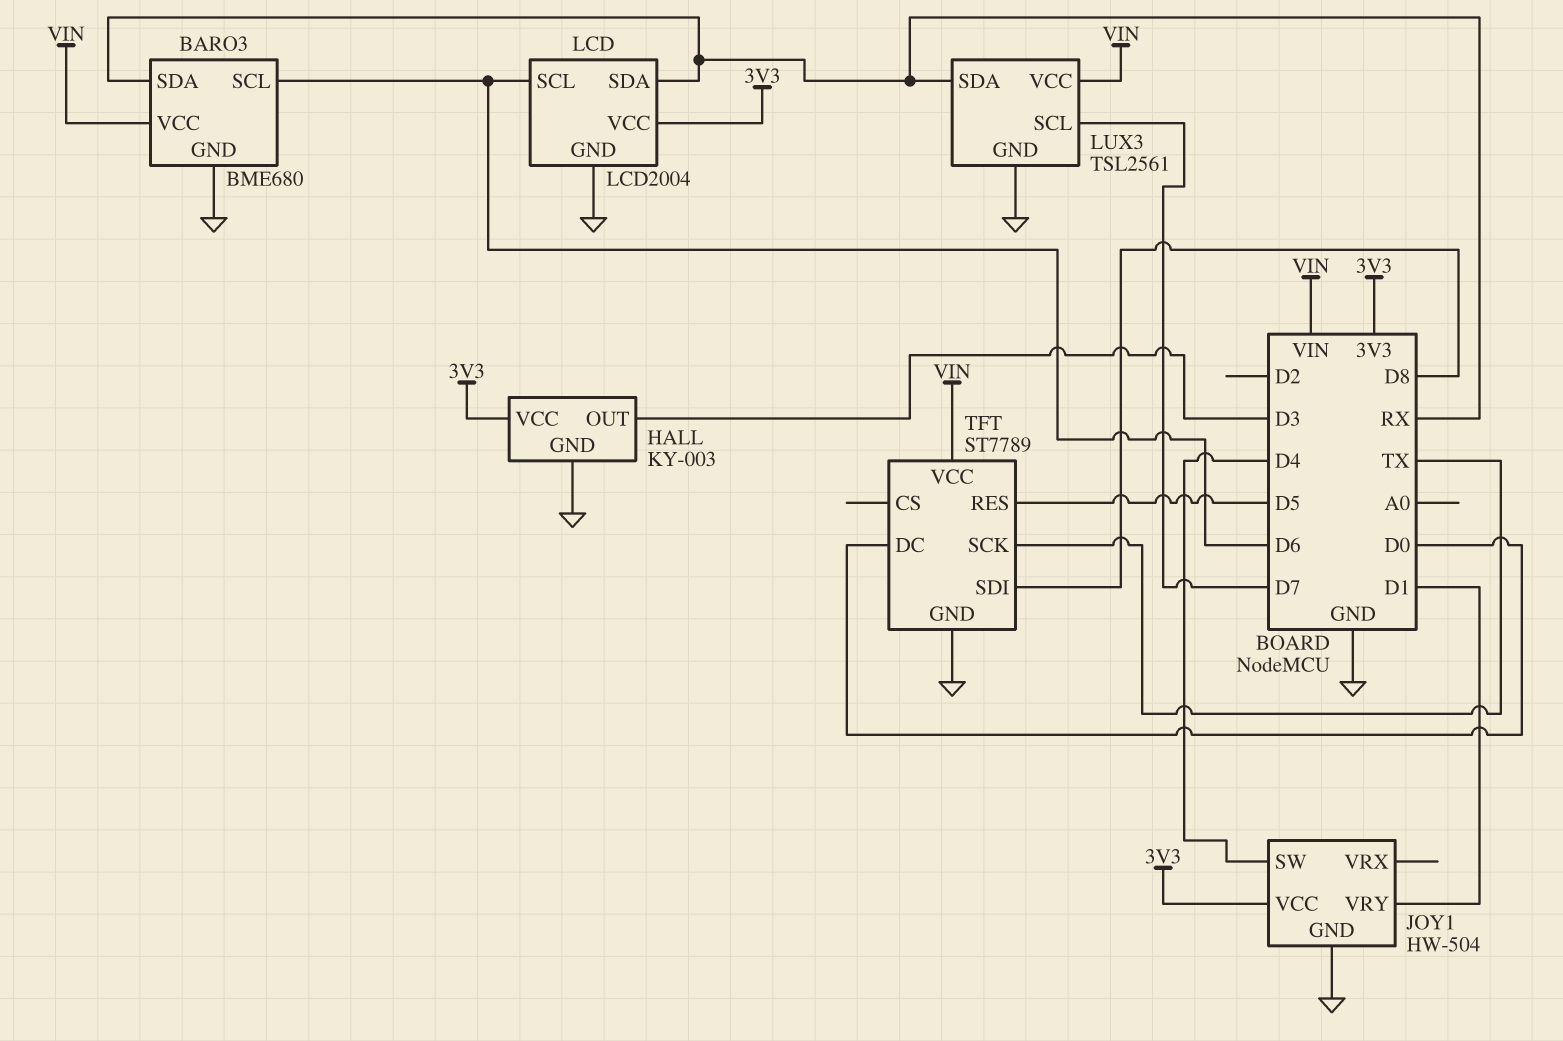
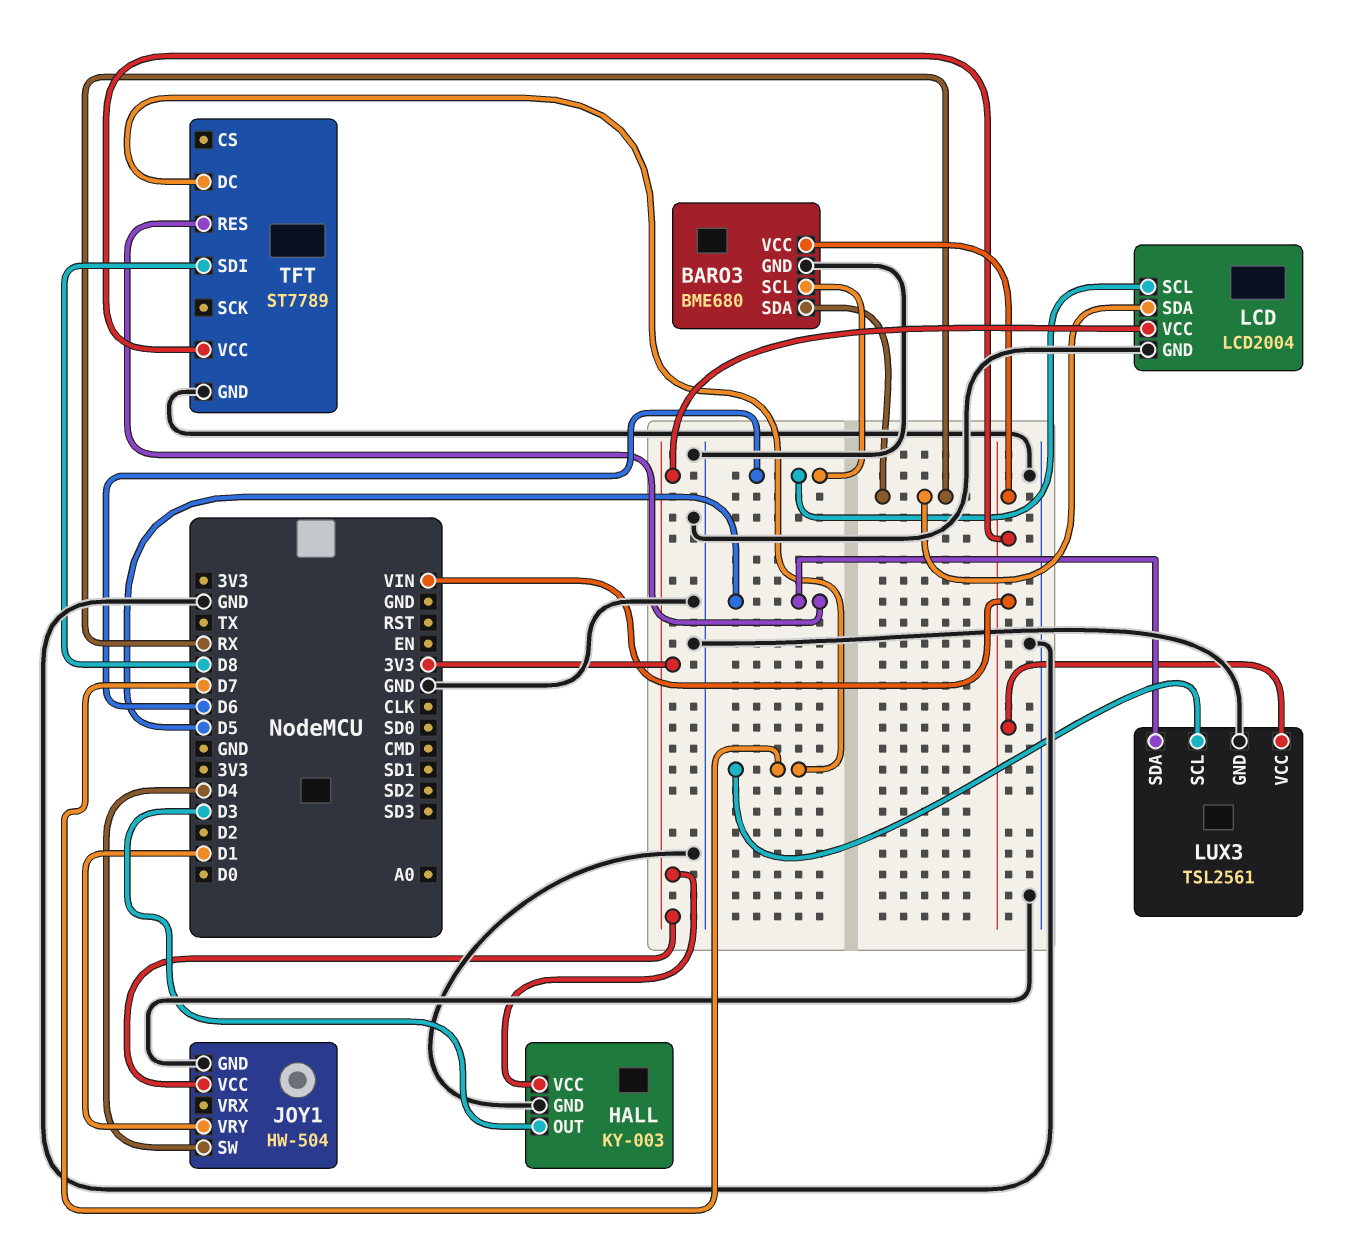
LUX3 pin SDA: RX -> D5
TFT pin DC: D0 -> D7
TFT pin SCK: TX -> none

